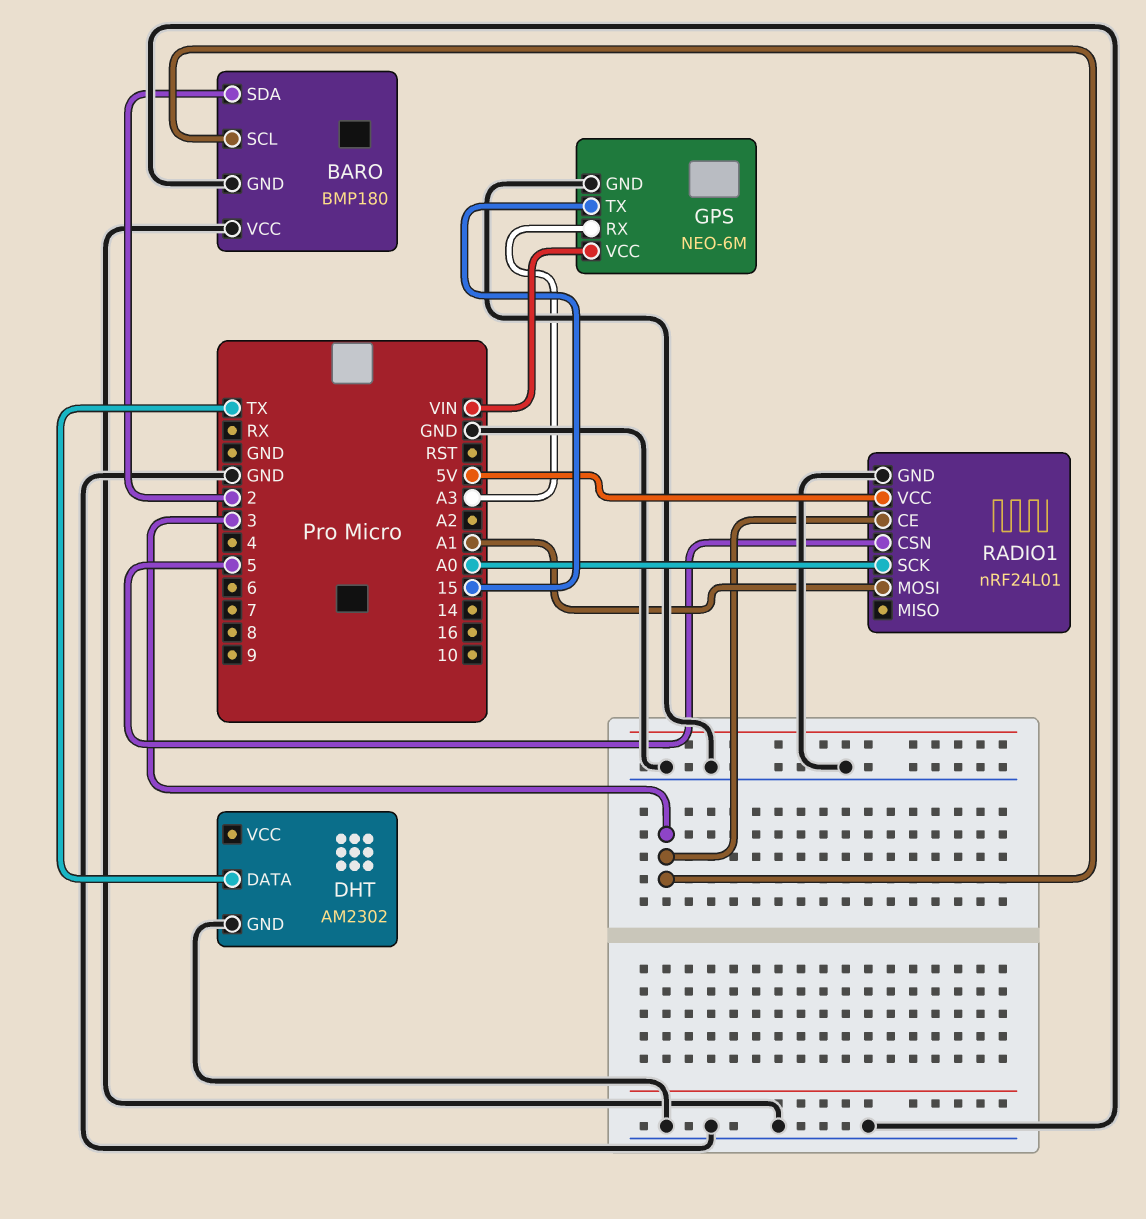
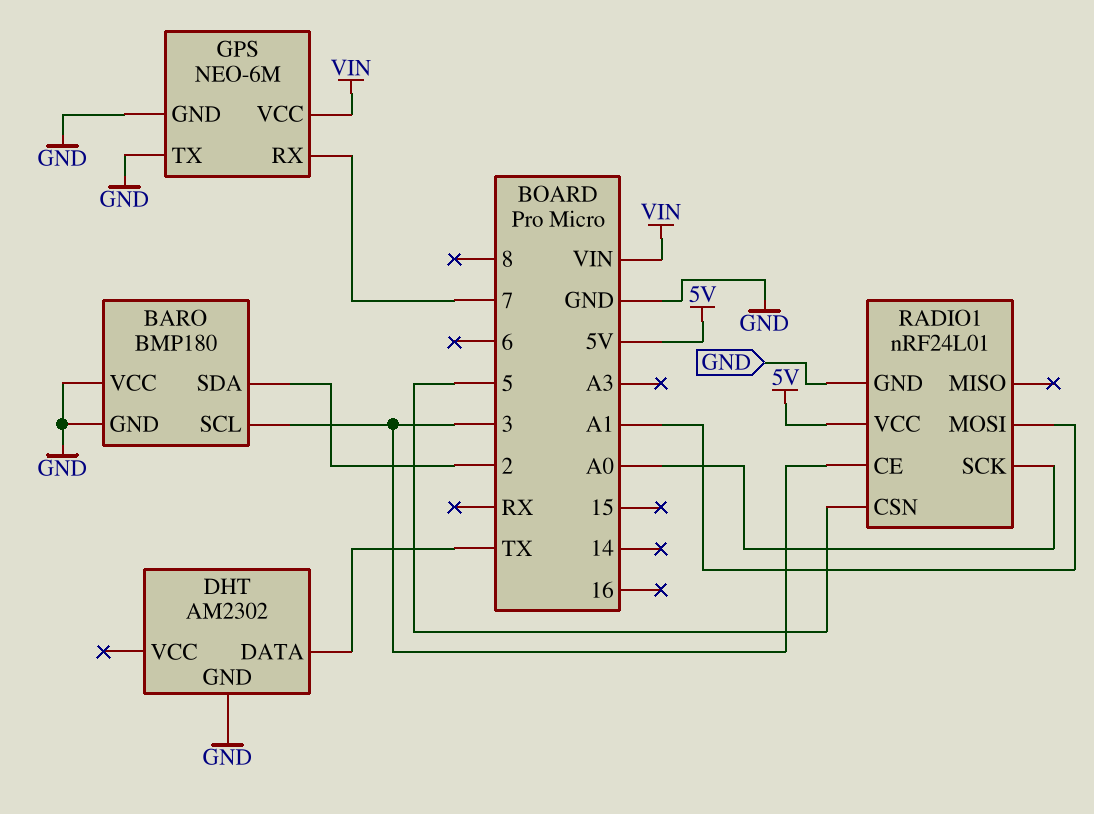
GPS pin RX: A3 -> 7
GPS pin TX: 15 -> GND

